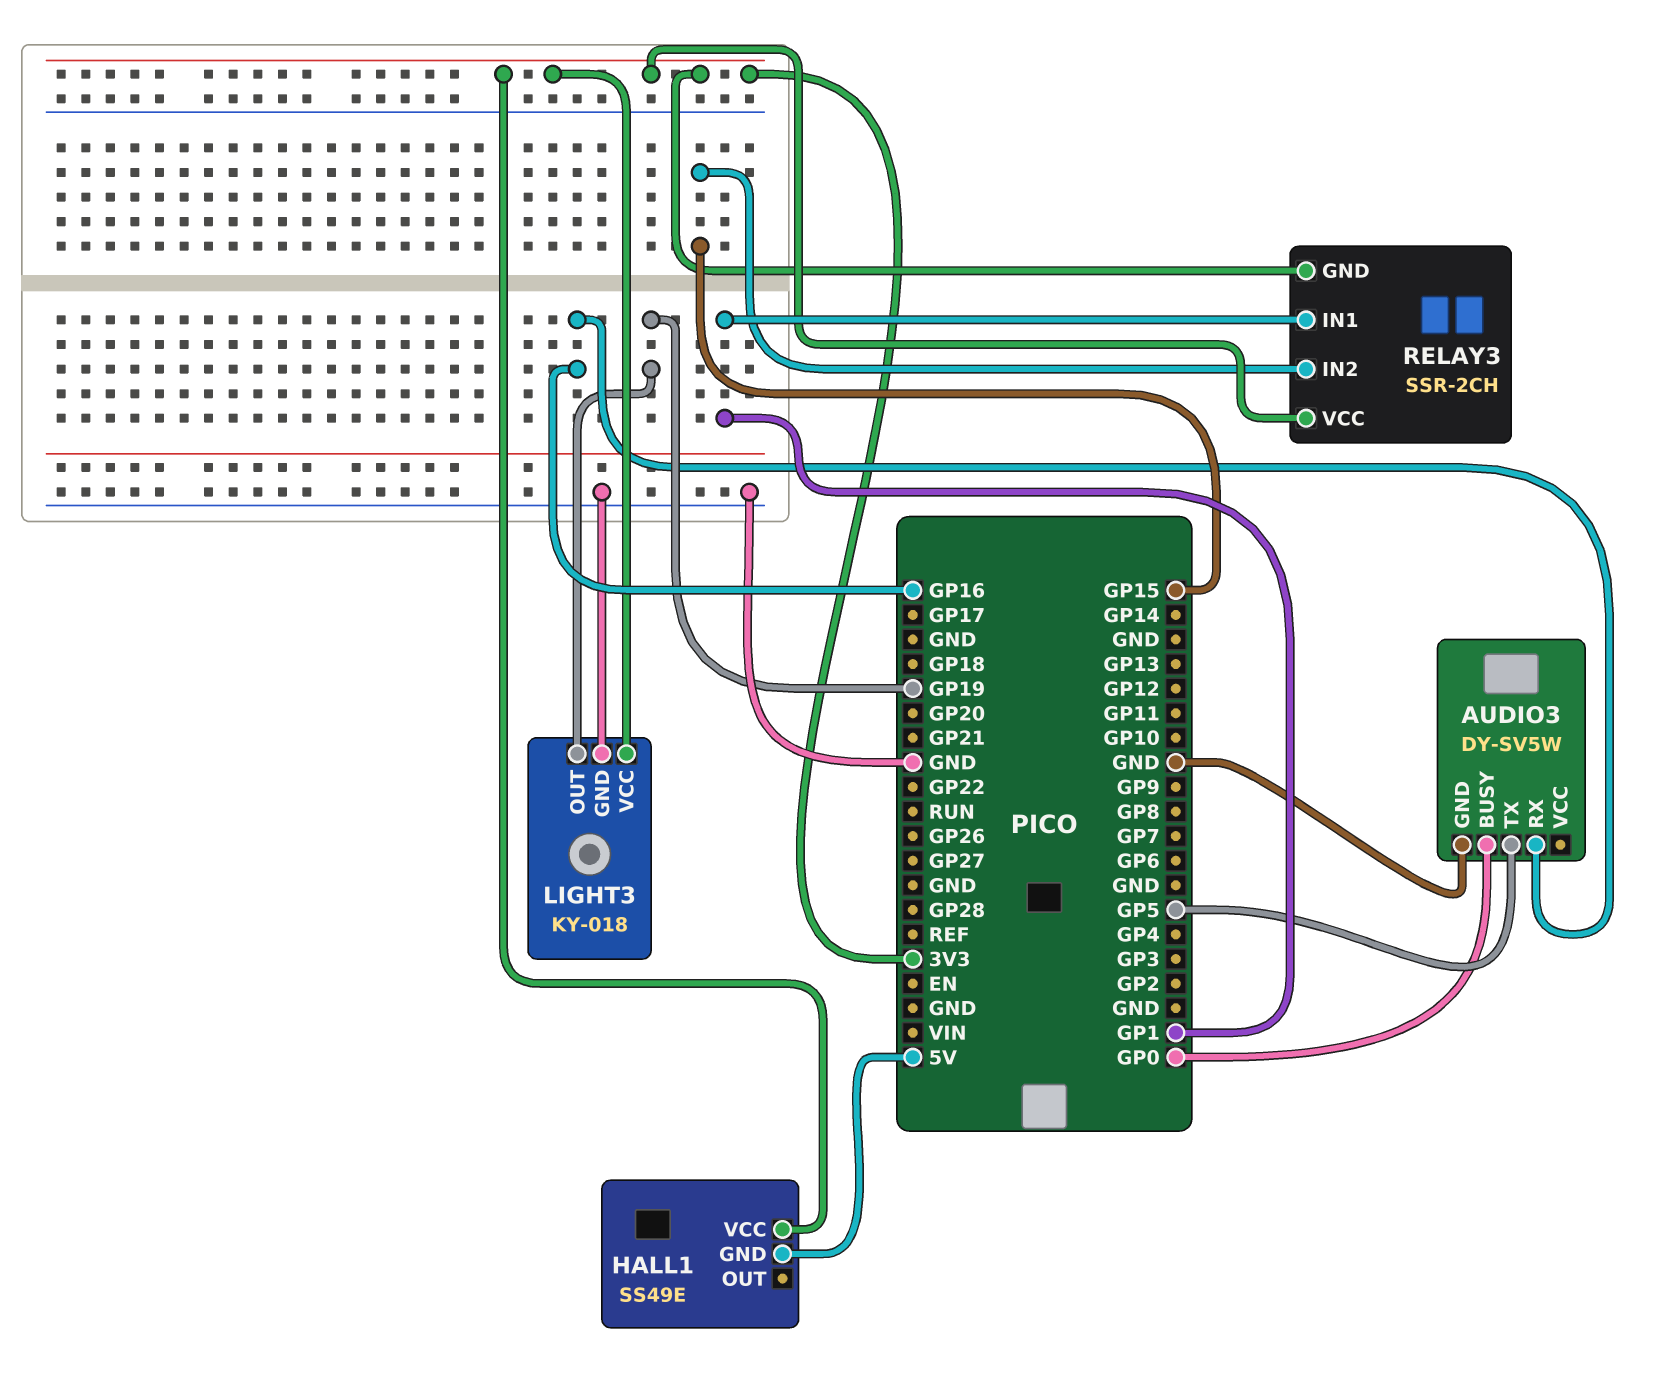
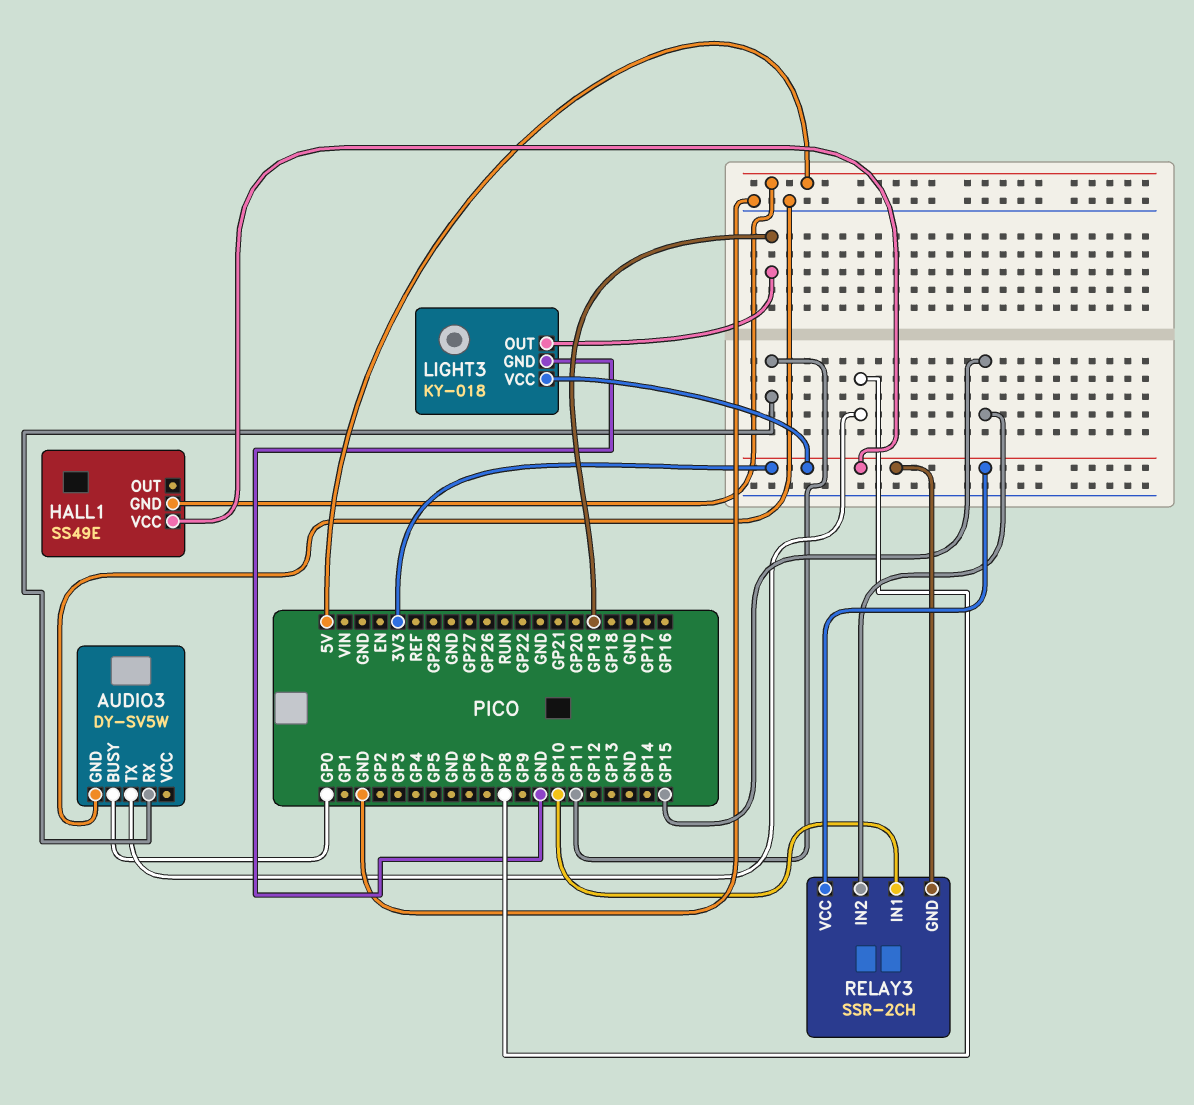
AUDIO3 pin RX: GP16 -> GP11
AUDIO3 pin TX: GP5 -> GP8
RELAY3 pin IN1: GP1 -> GP10

